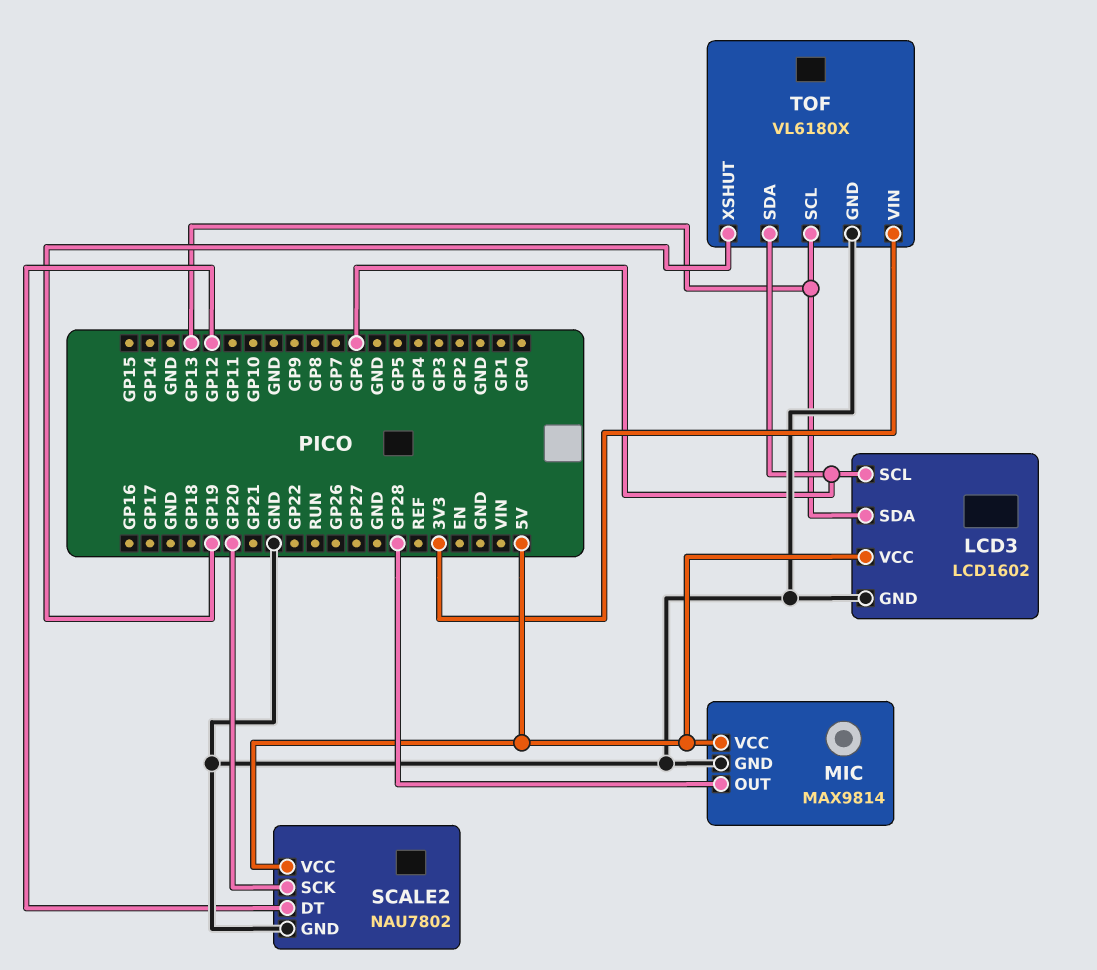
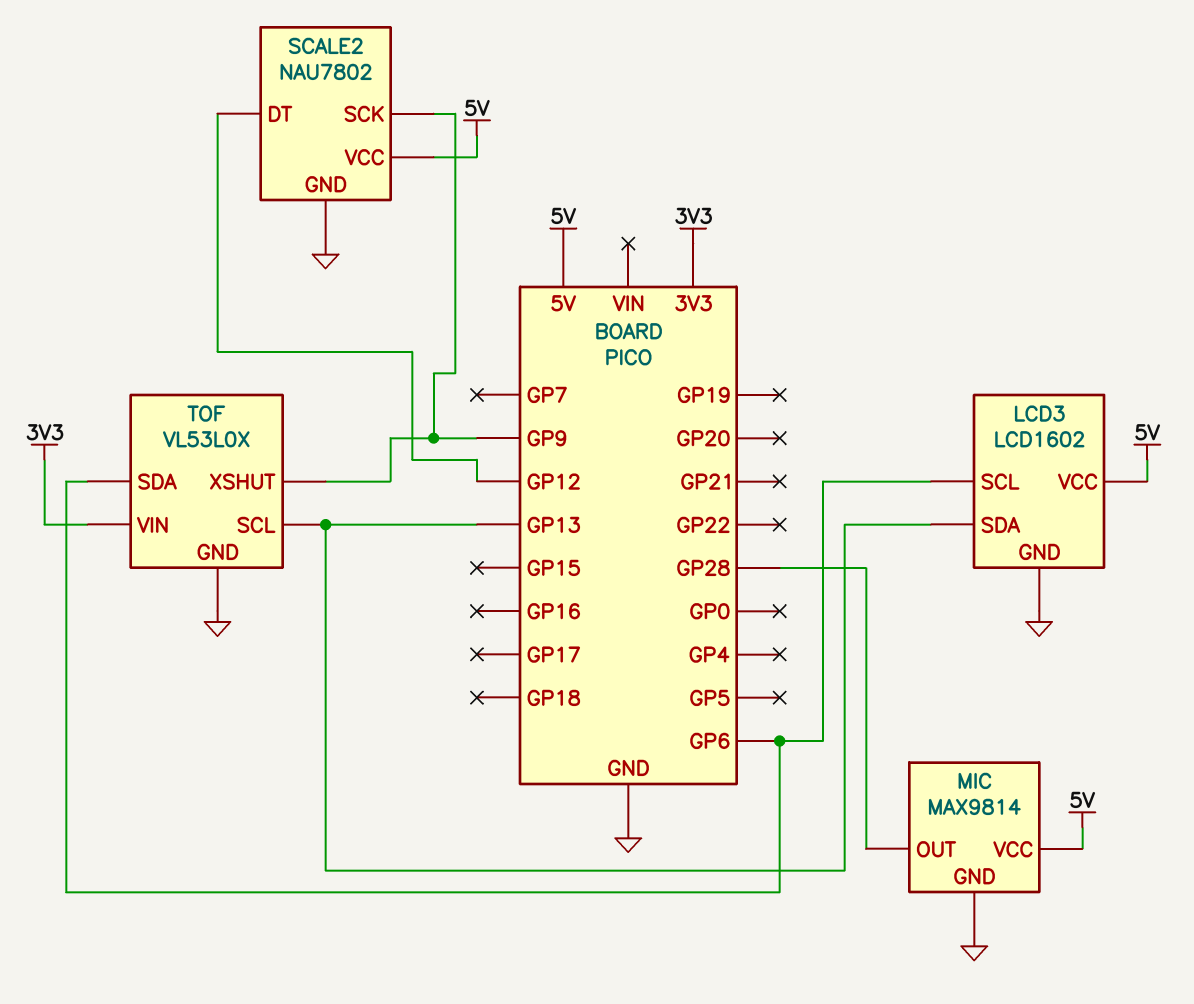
SCALE2 pin SCK: GP20 -> GP9
TOF: VL6180X -> VL53L0X
TOF pin XSHUT: GP19 -> GP9

